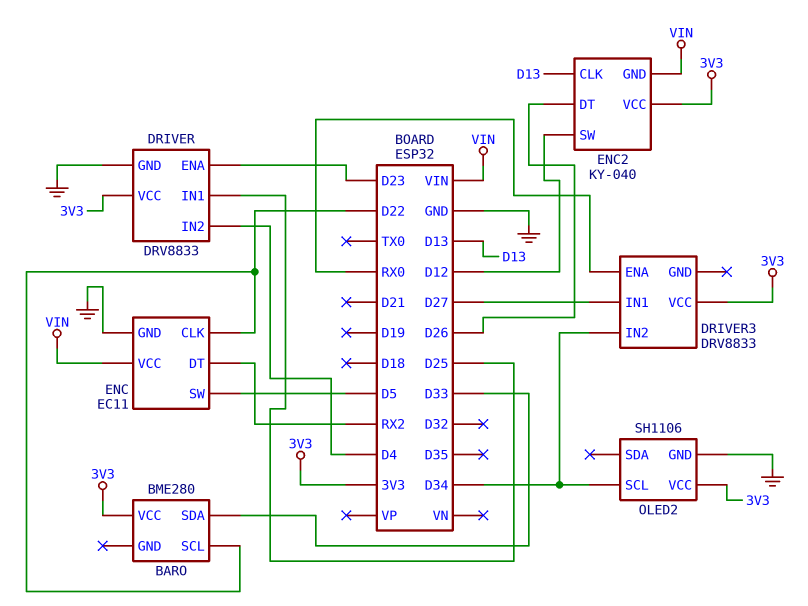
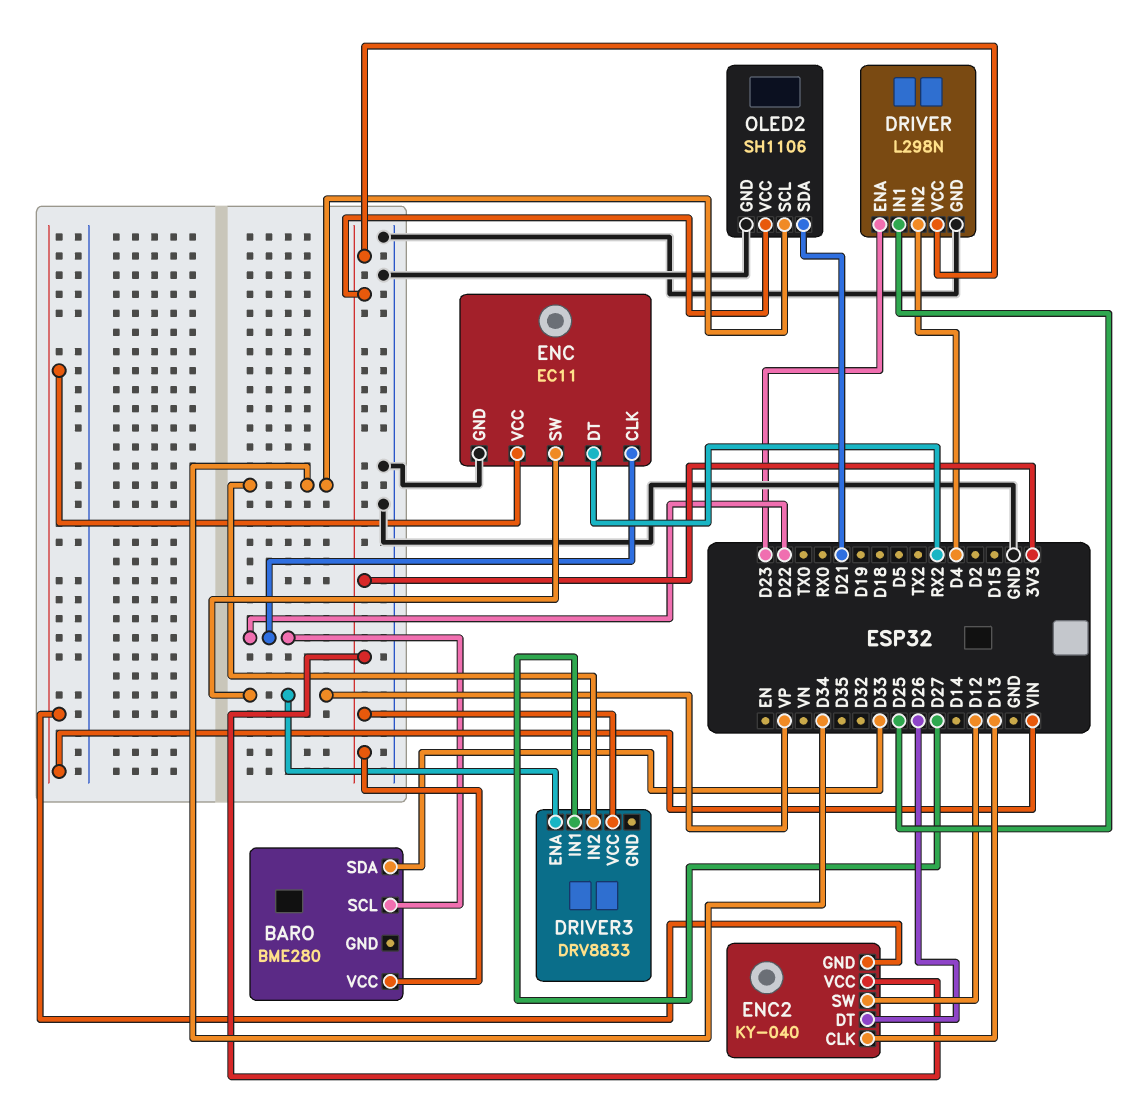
DRIVER: DRV8833 -> L298N
DRIVER3 pin ENA: RX0 -> VP
ENC pin SW: D5 -> VP
OLED2 pin SDA: none -> D21

